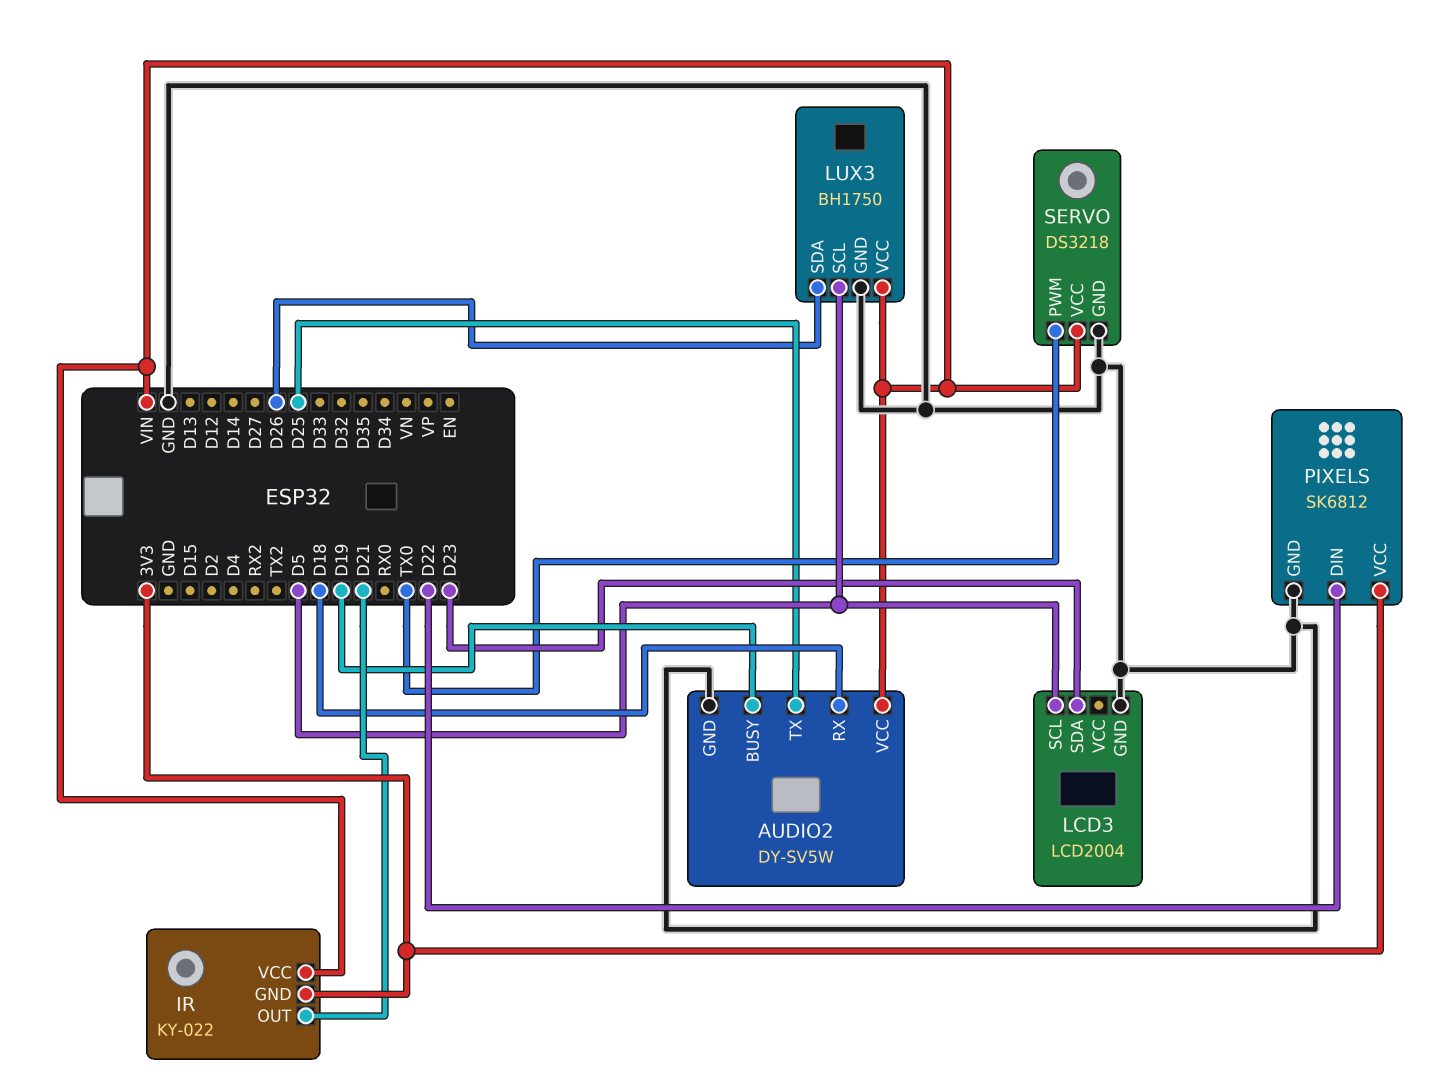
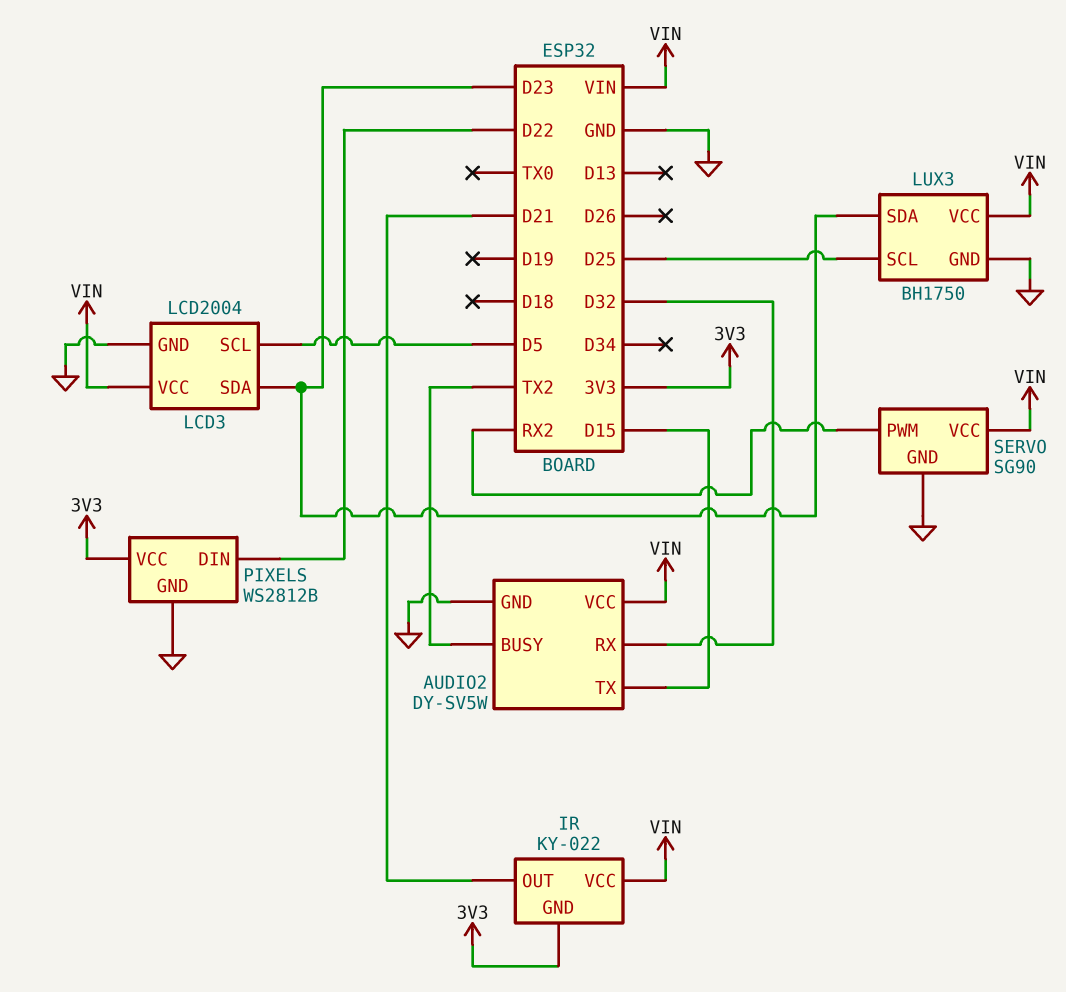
AUDIO2 pin BUSY: D19 -> TX2
AUDIO2 pin RX: D18 -> D32
AUDIO2 pin TX: D25 -> D15
LCD3 pin VCC: none -> VIN
LUX3 pin SCL: D5 -> D25
LUX3 pin SDA: D26 -> D23
PIXELS: SK6812 -> WS2812B
SERVO: DS3218 -> SG90
SERVO pin PWM: TX0 -> RX2

